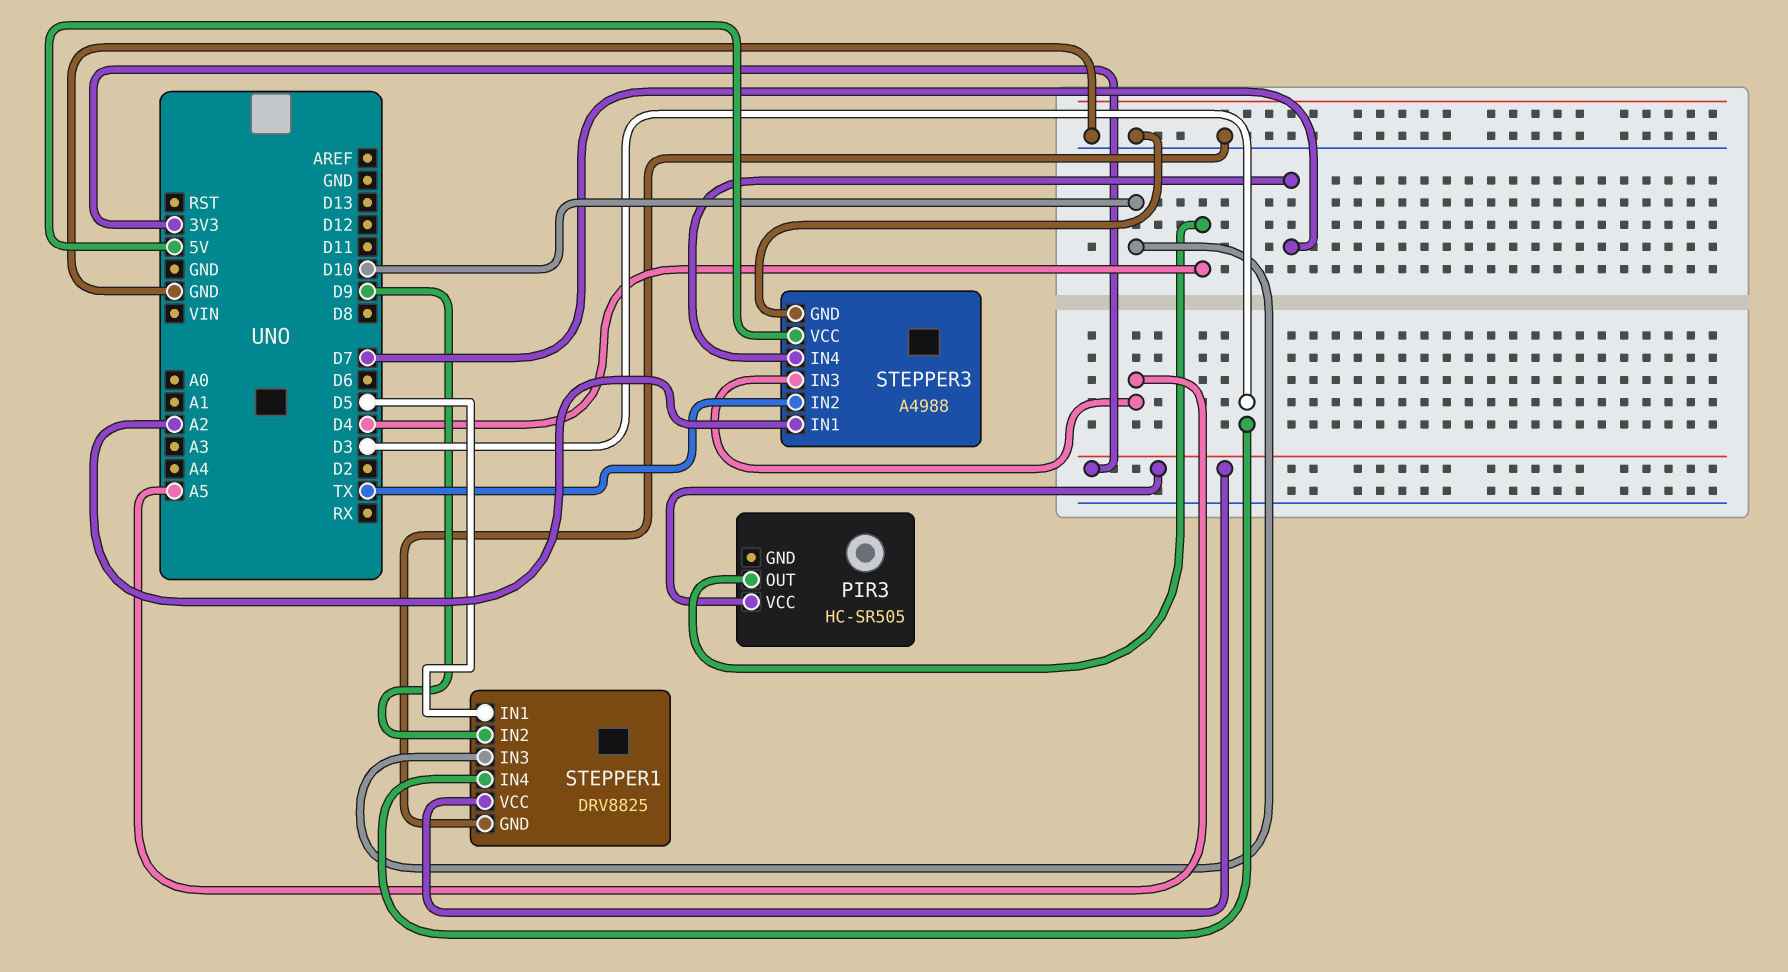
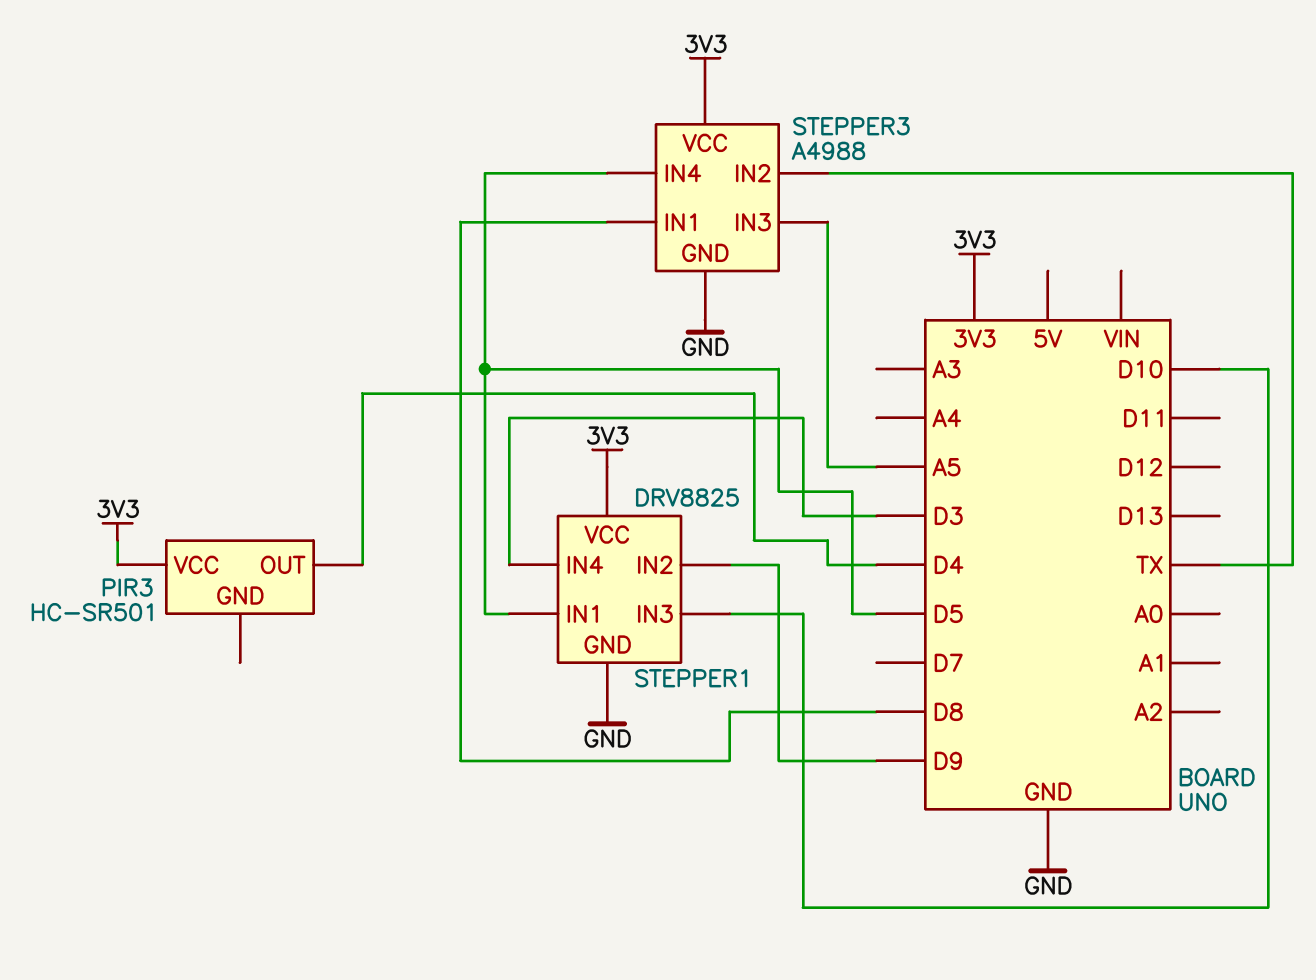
PIR3: HC-SR505 -> HC-SR501
STEPPER3 pin IN1: A2 -> D8
STEPPER3 pin IN4: D7 -> D5
STEPPER3 pin VCC: 5V -> 3V3

